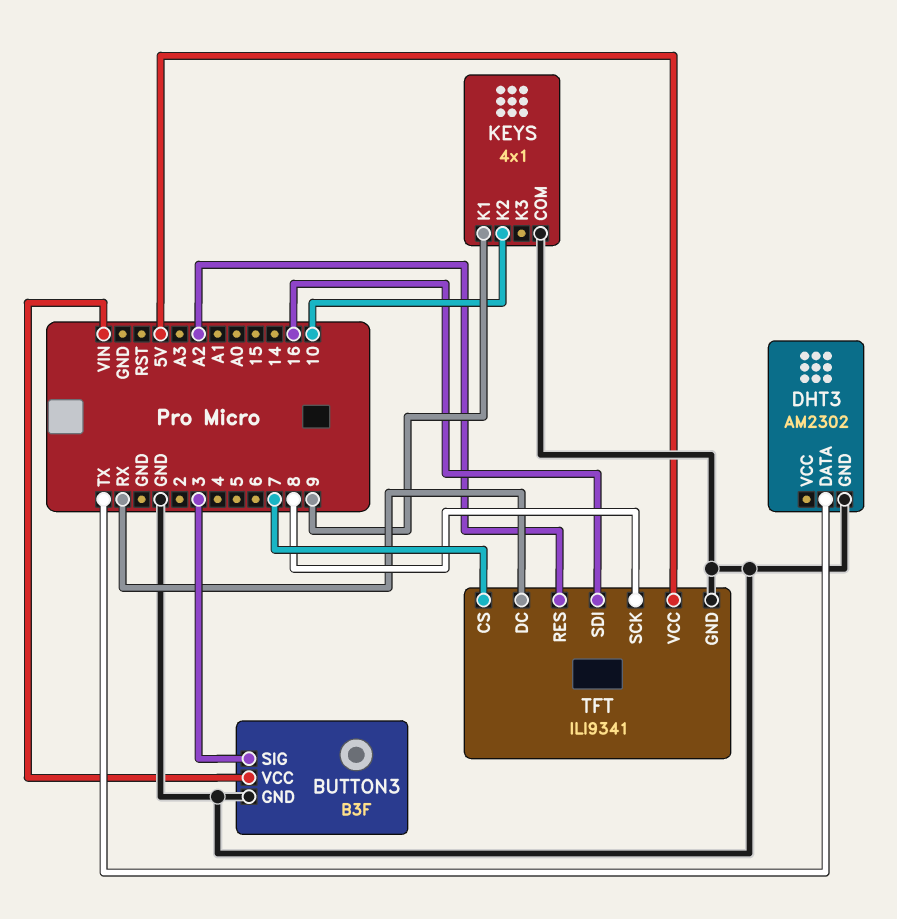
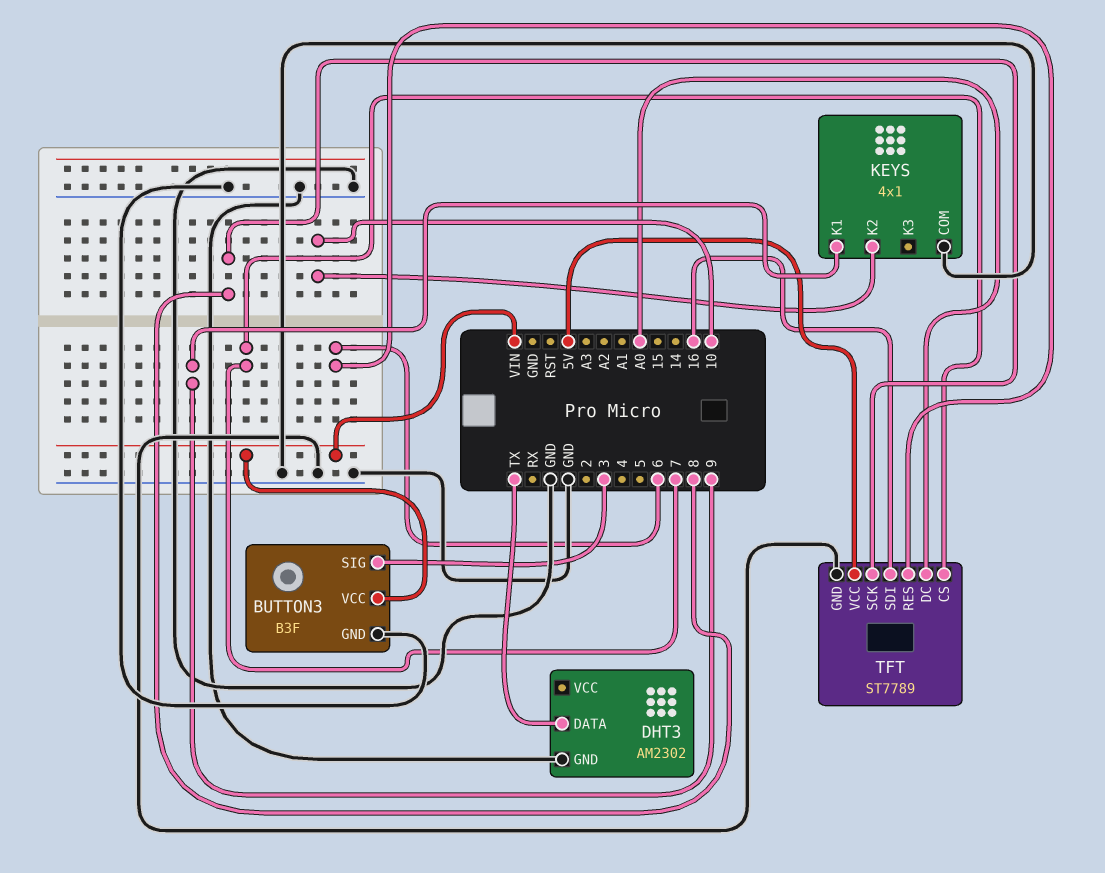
TFT: ILI9341 -> ST7789
TFT pin DC: RX -> A0
TFT pin RES: A2 -> 6

